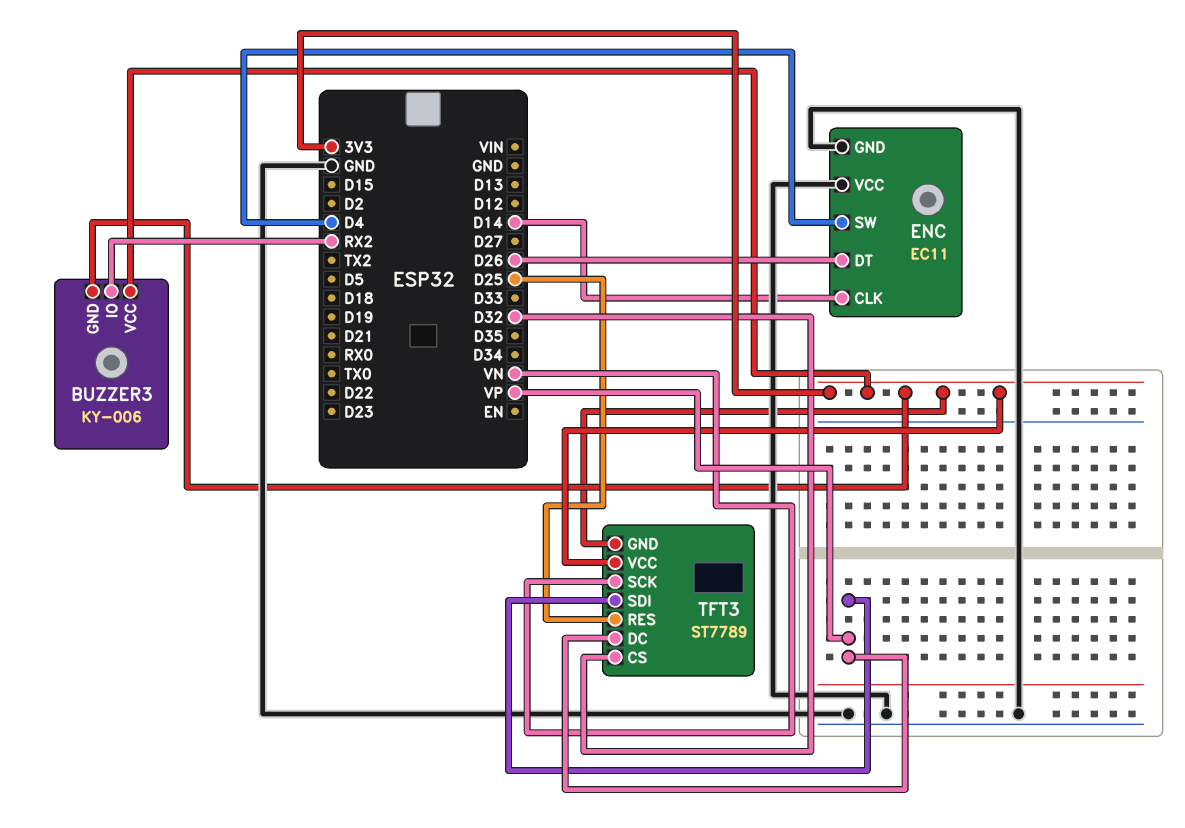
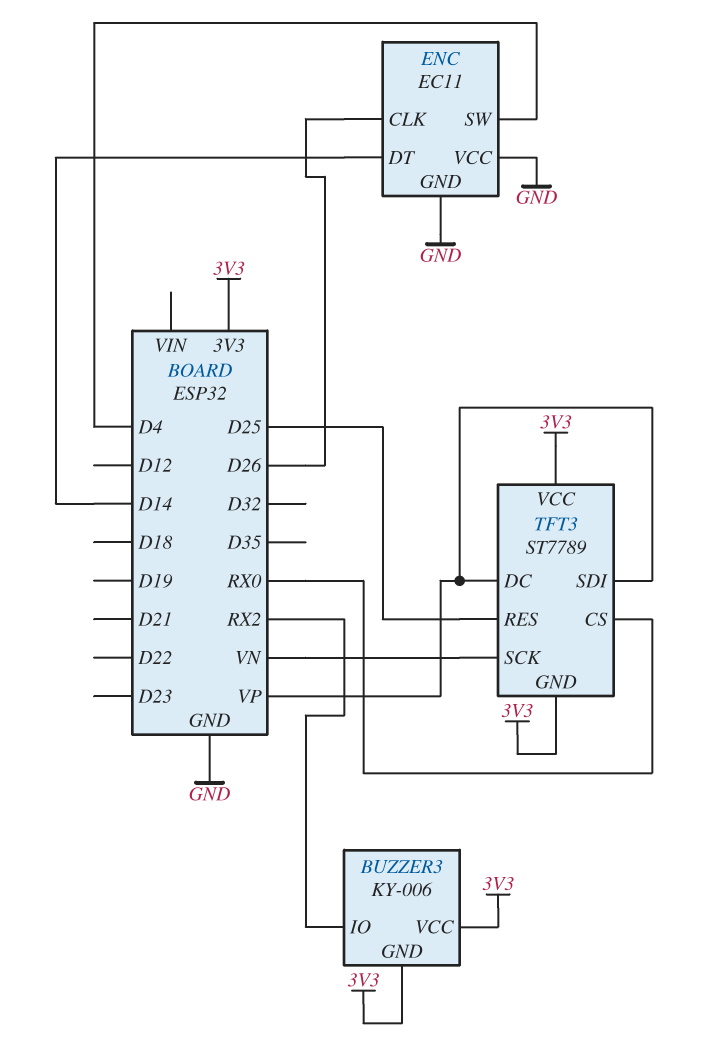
ENC pin CLK: D14 -> D26
ENC pin DT: D26 -> D14
TFT3 pin CS: D32 -> RX0

